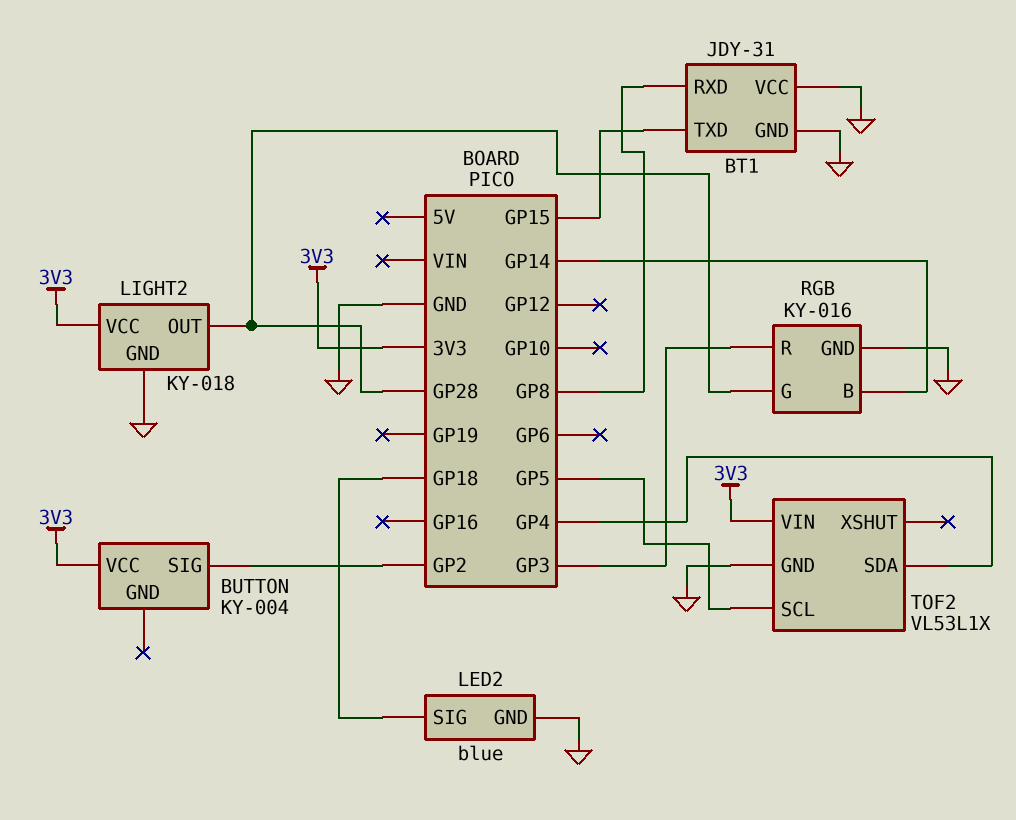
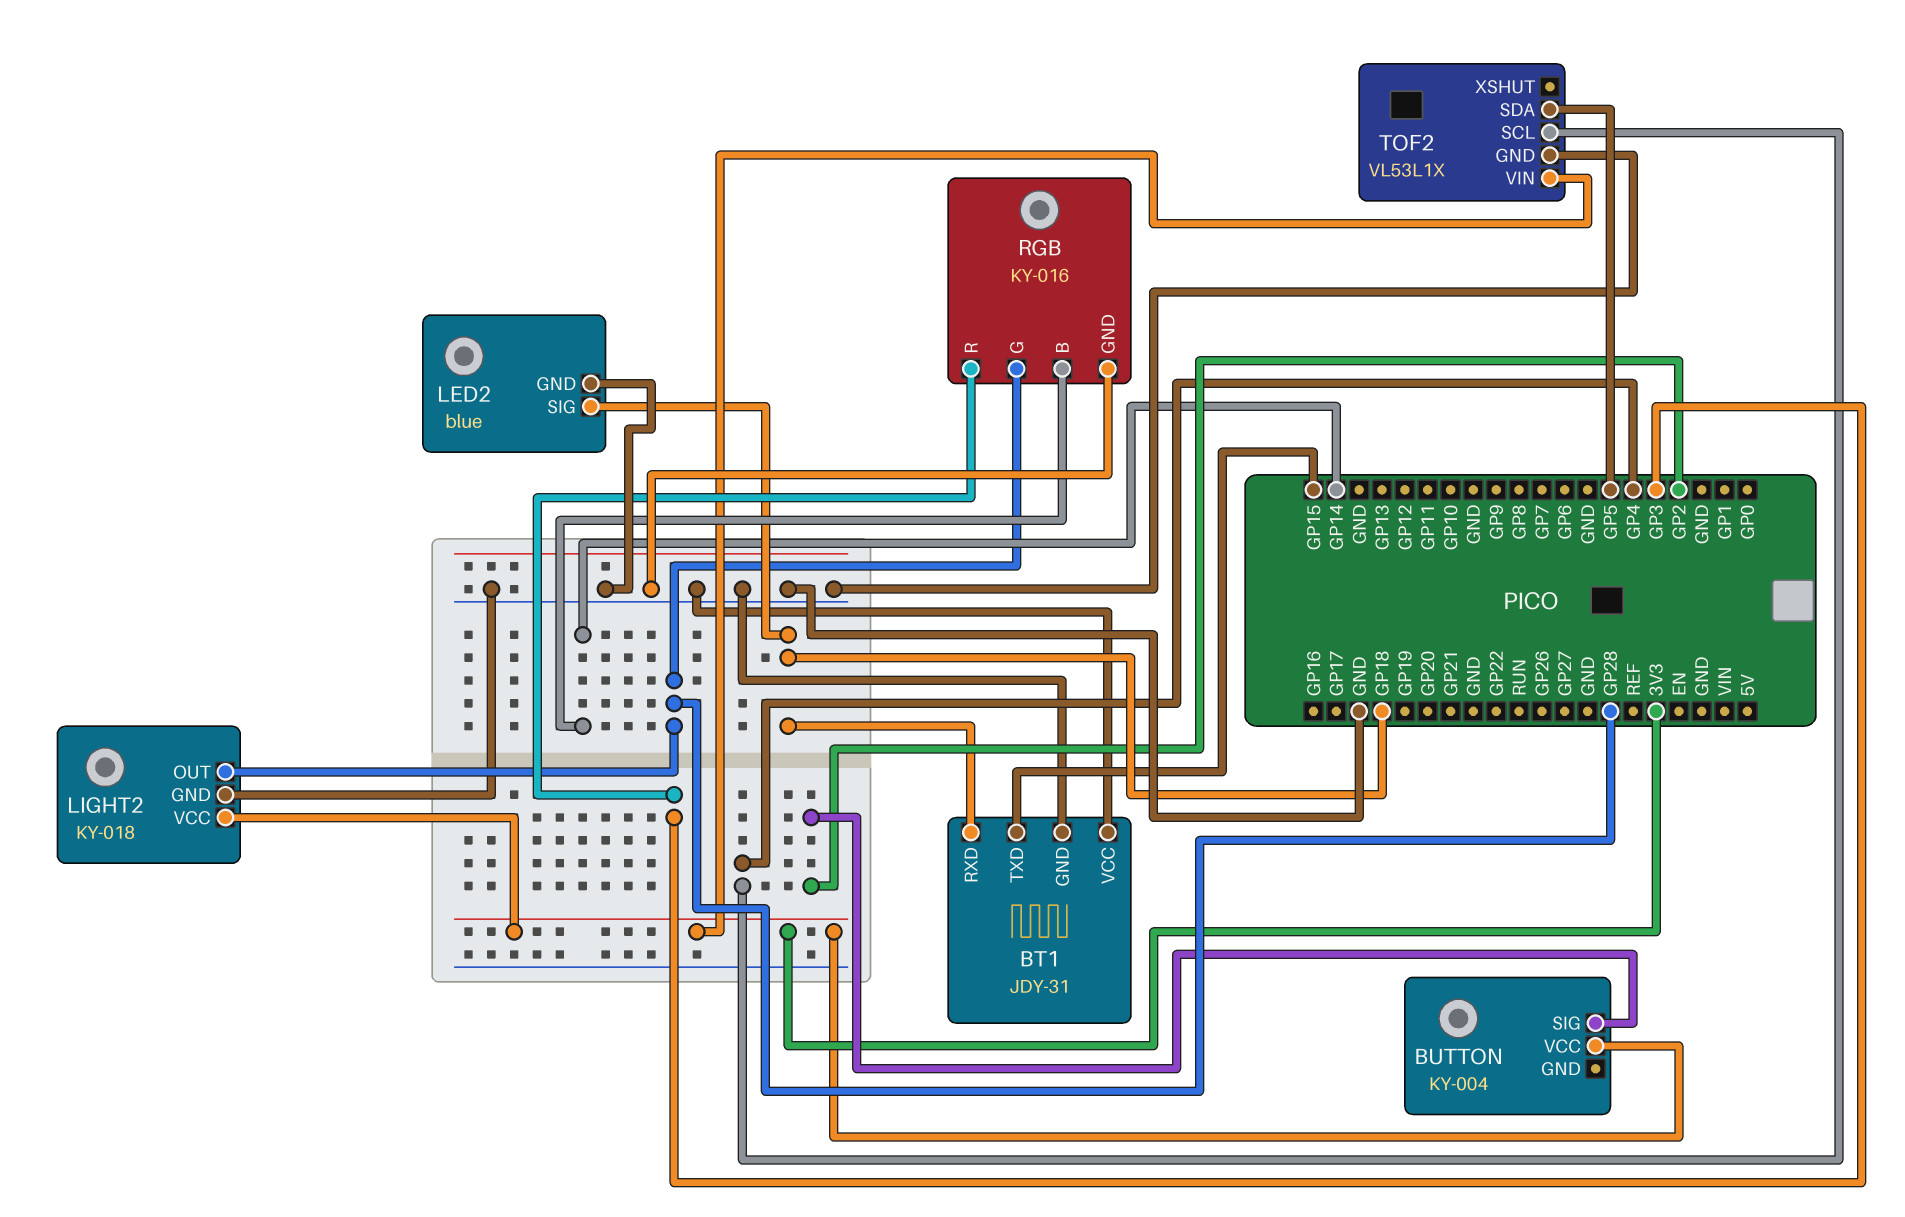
BT1 pin RXD: GP8 -> GP18
TOF2 pin SCL: GP5 -> GP4
TOF2 pin SDA: GP4 -> GP5

